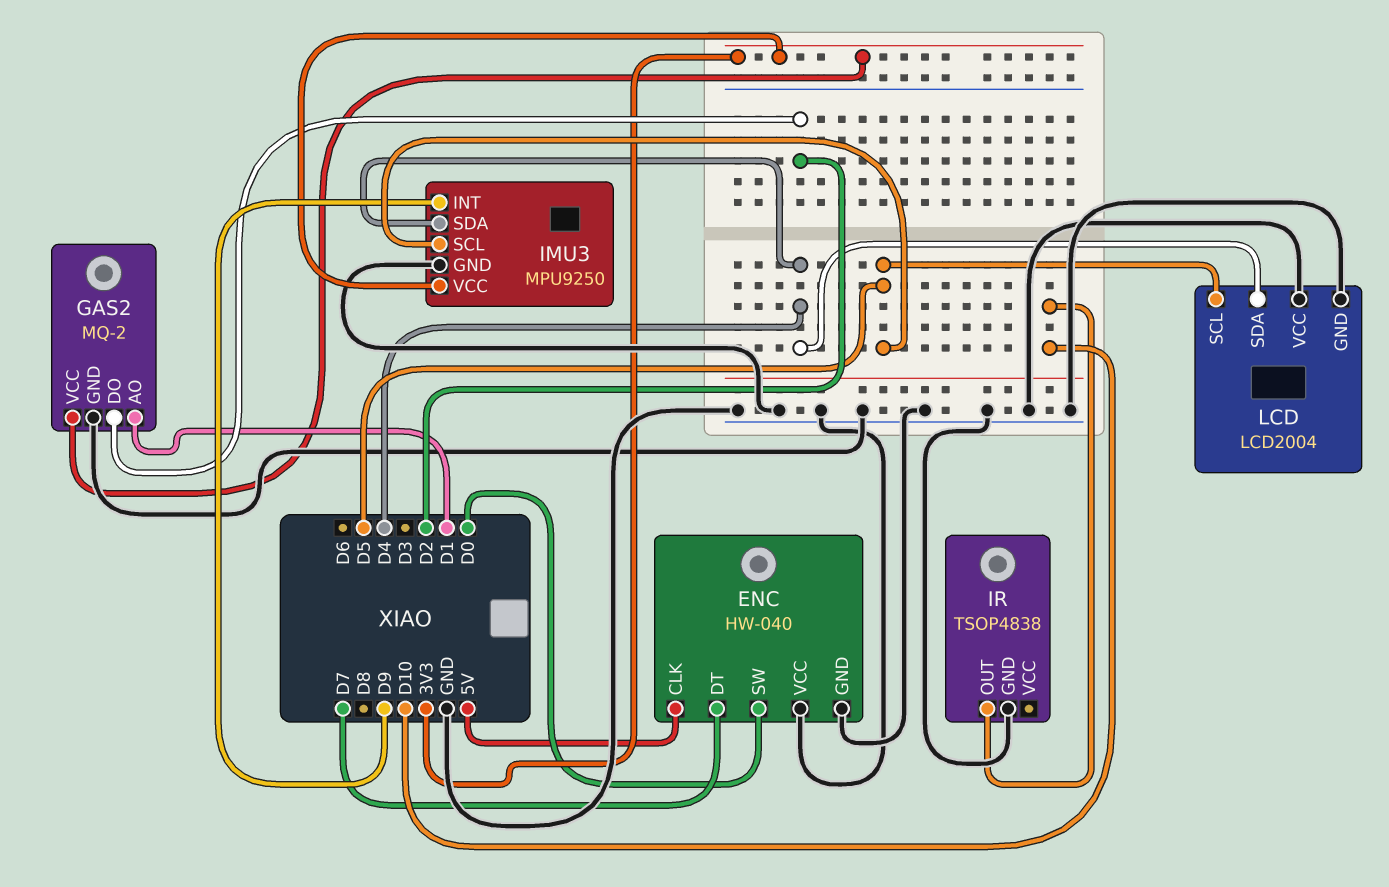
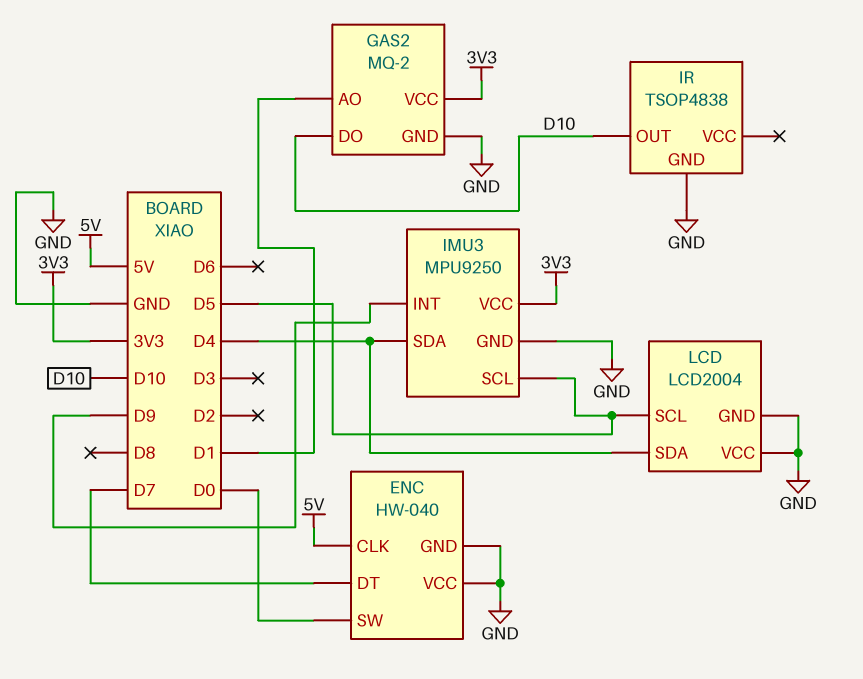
GAS2 pin DO: D2 -> D10

